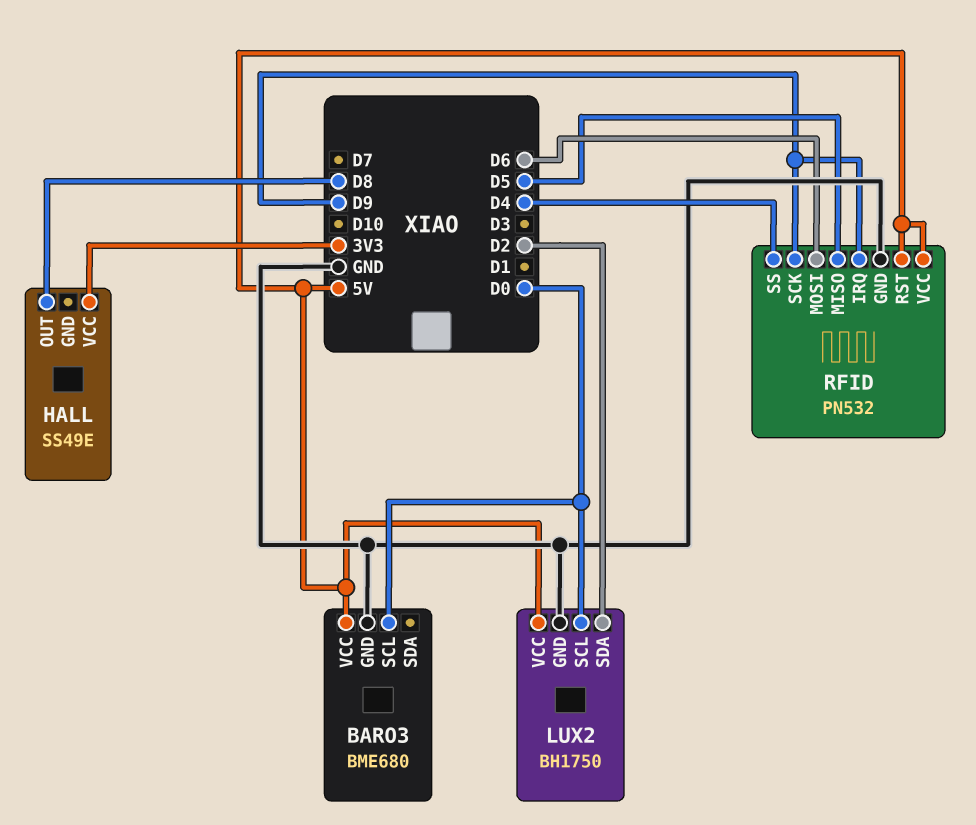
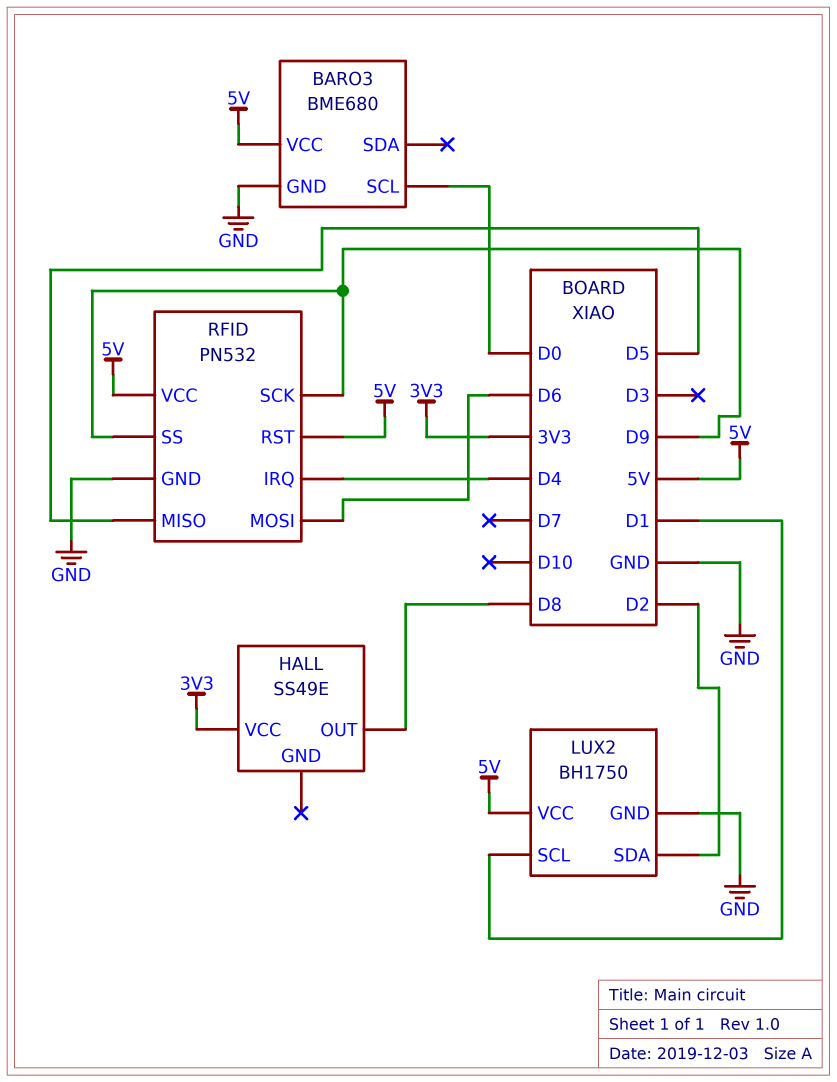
LUX2 pin SCL: D0 -> D1
RFID pin IRQ: D9 -> D4
RFID pin SS: D4 -> D9

